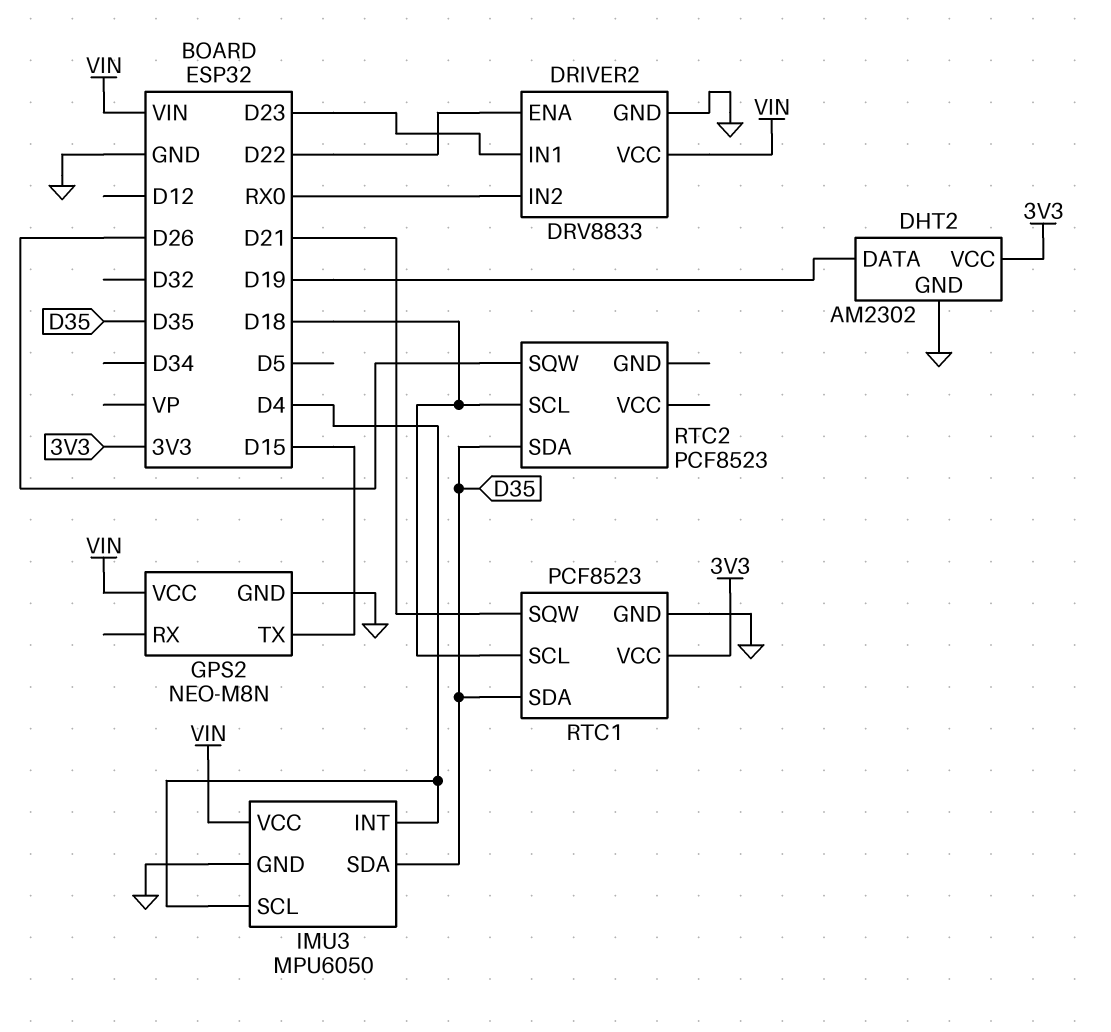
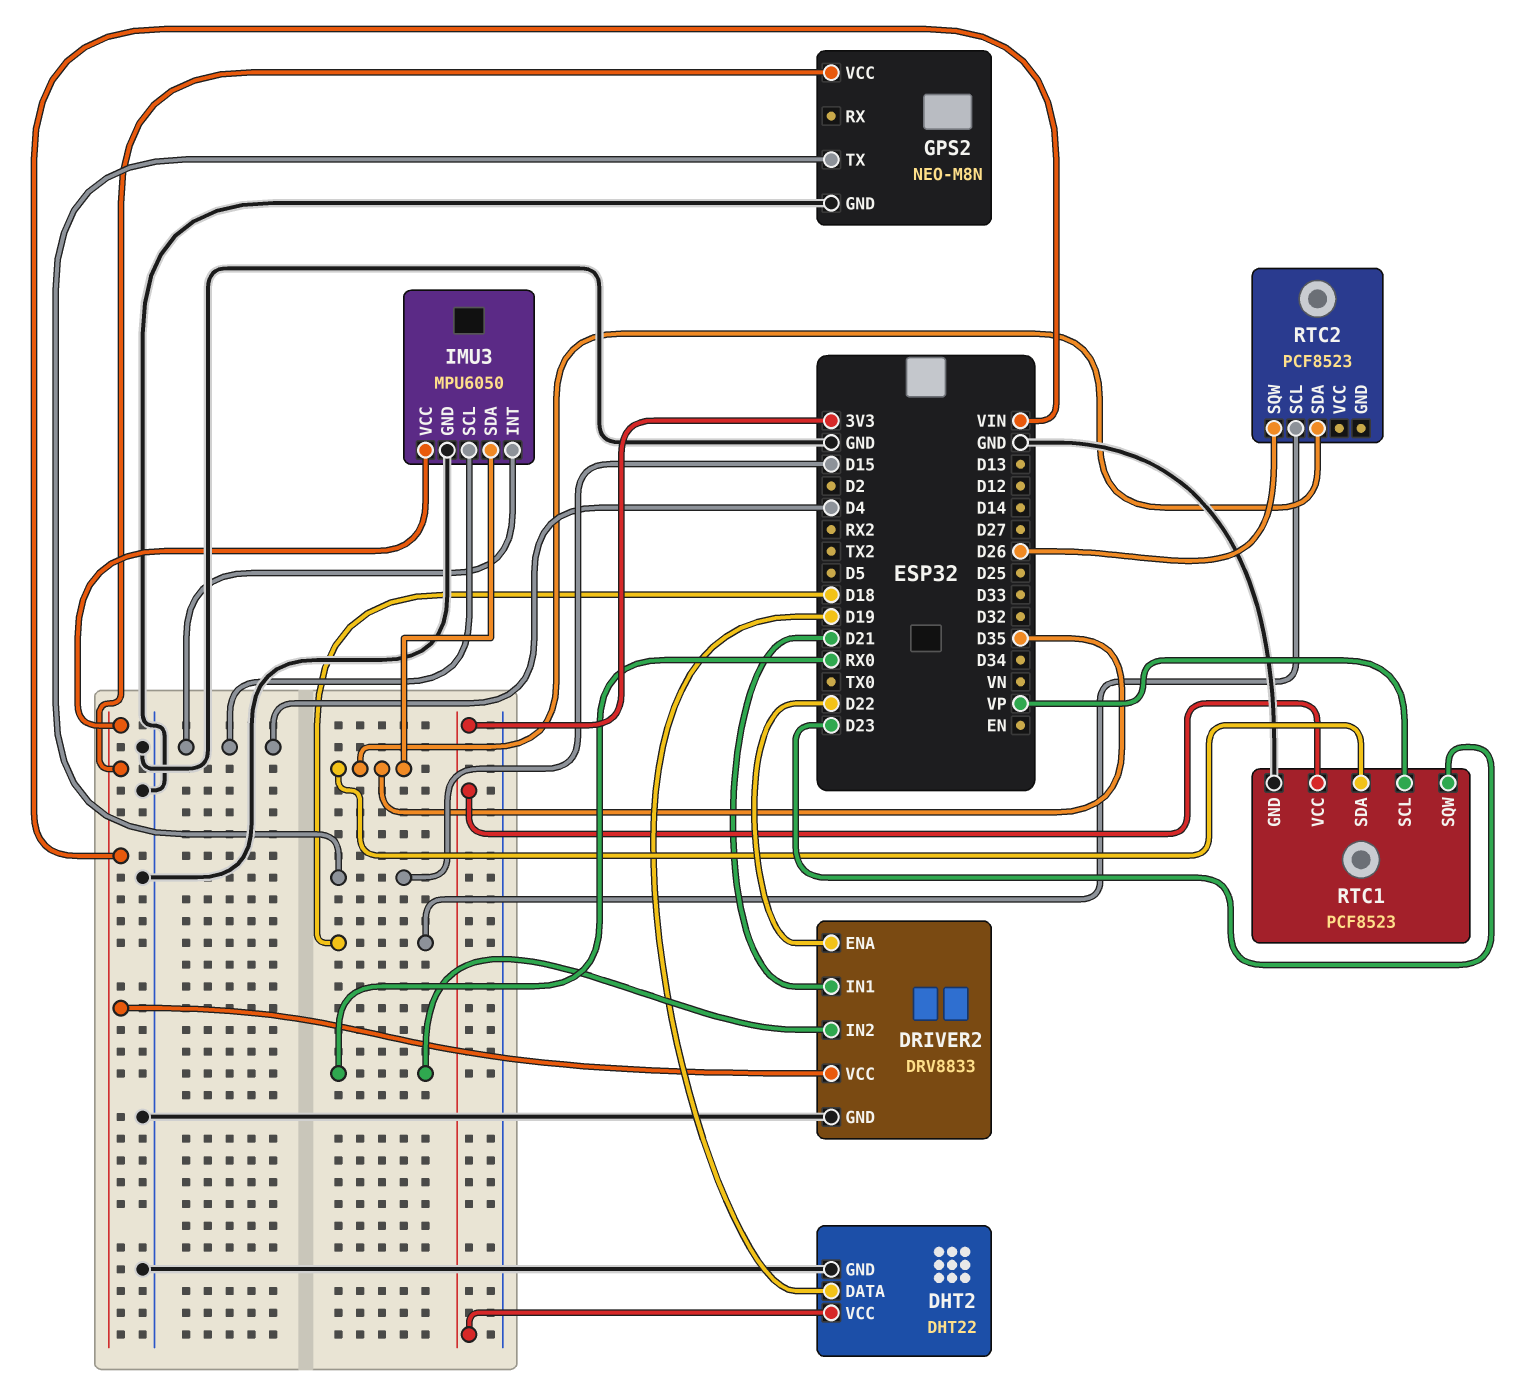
DHT2: AM2302 -> DHT22
DRIVER2 pin IN1: D23 -> D21
RTC1 pin SCL: D18 -> VP
RTC1 pin SQW: D21 -> D23

